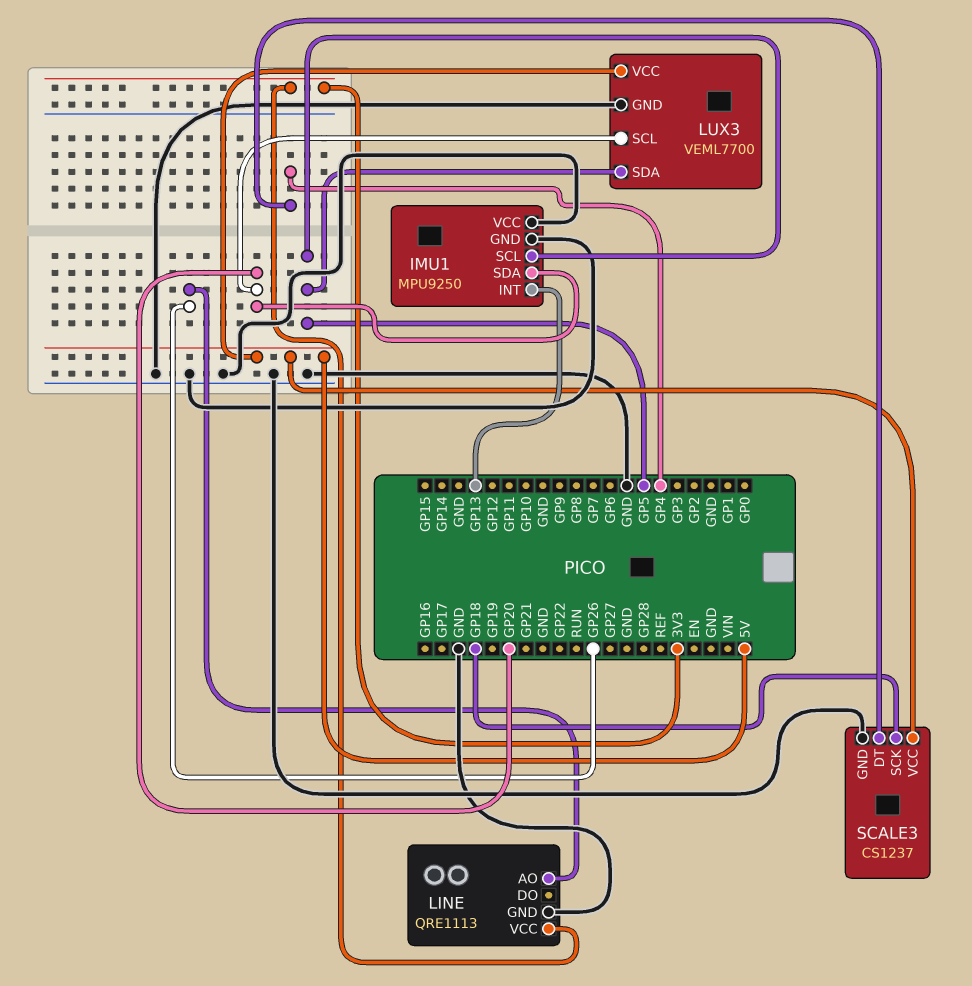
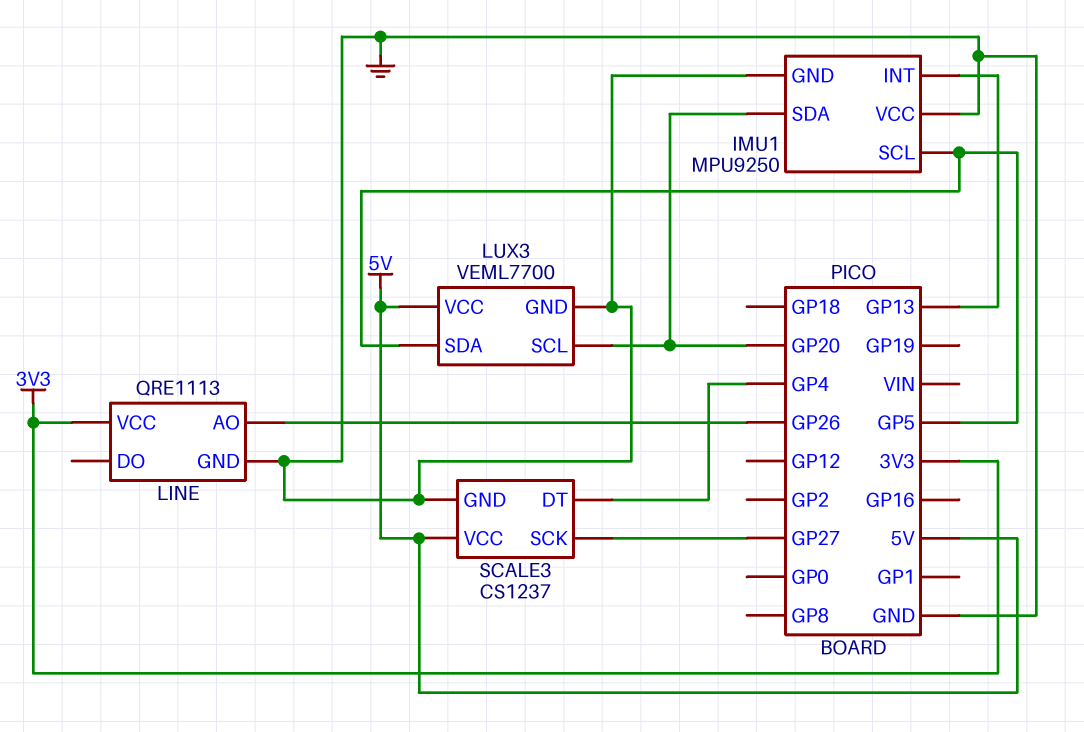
SCALE3 pin SCK: GP18 -> GP27

